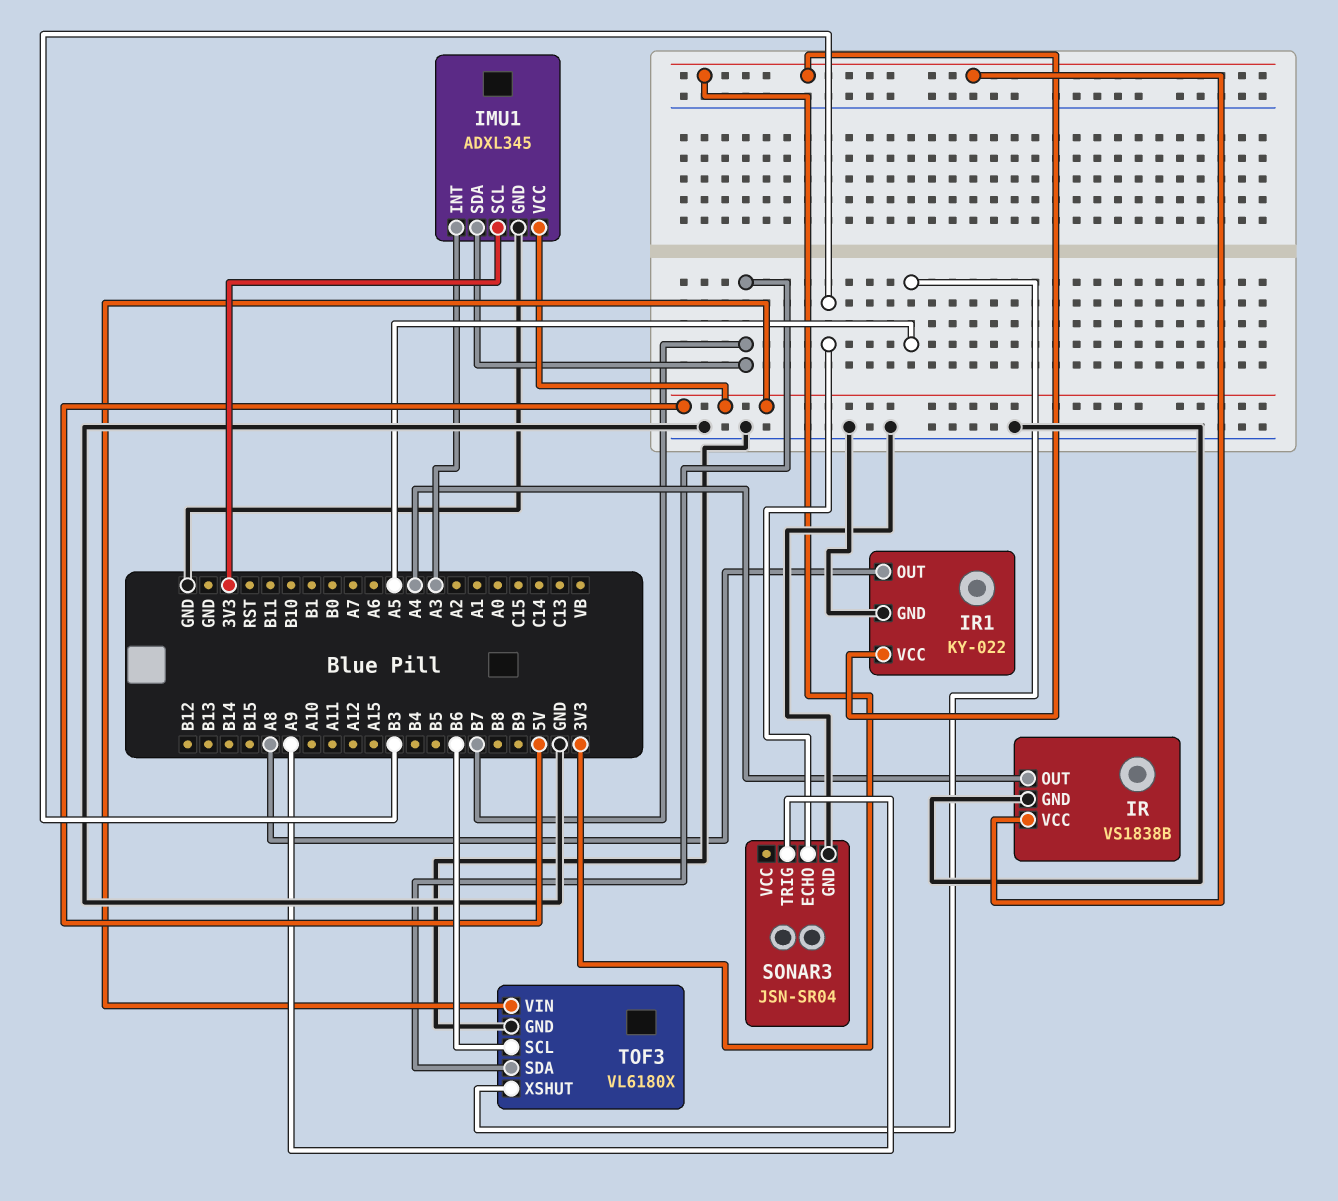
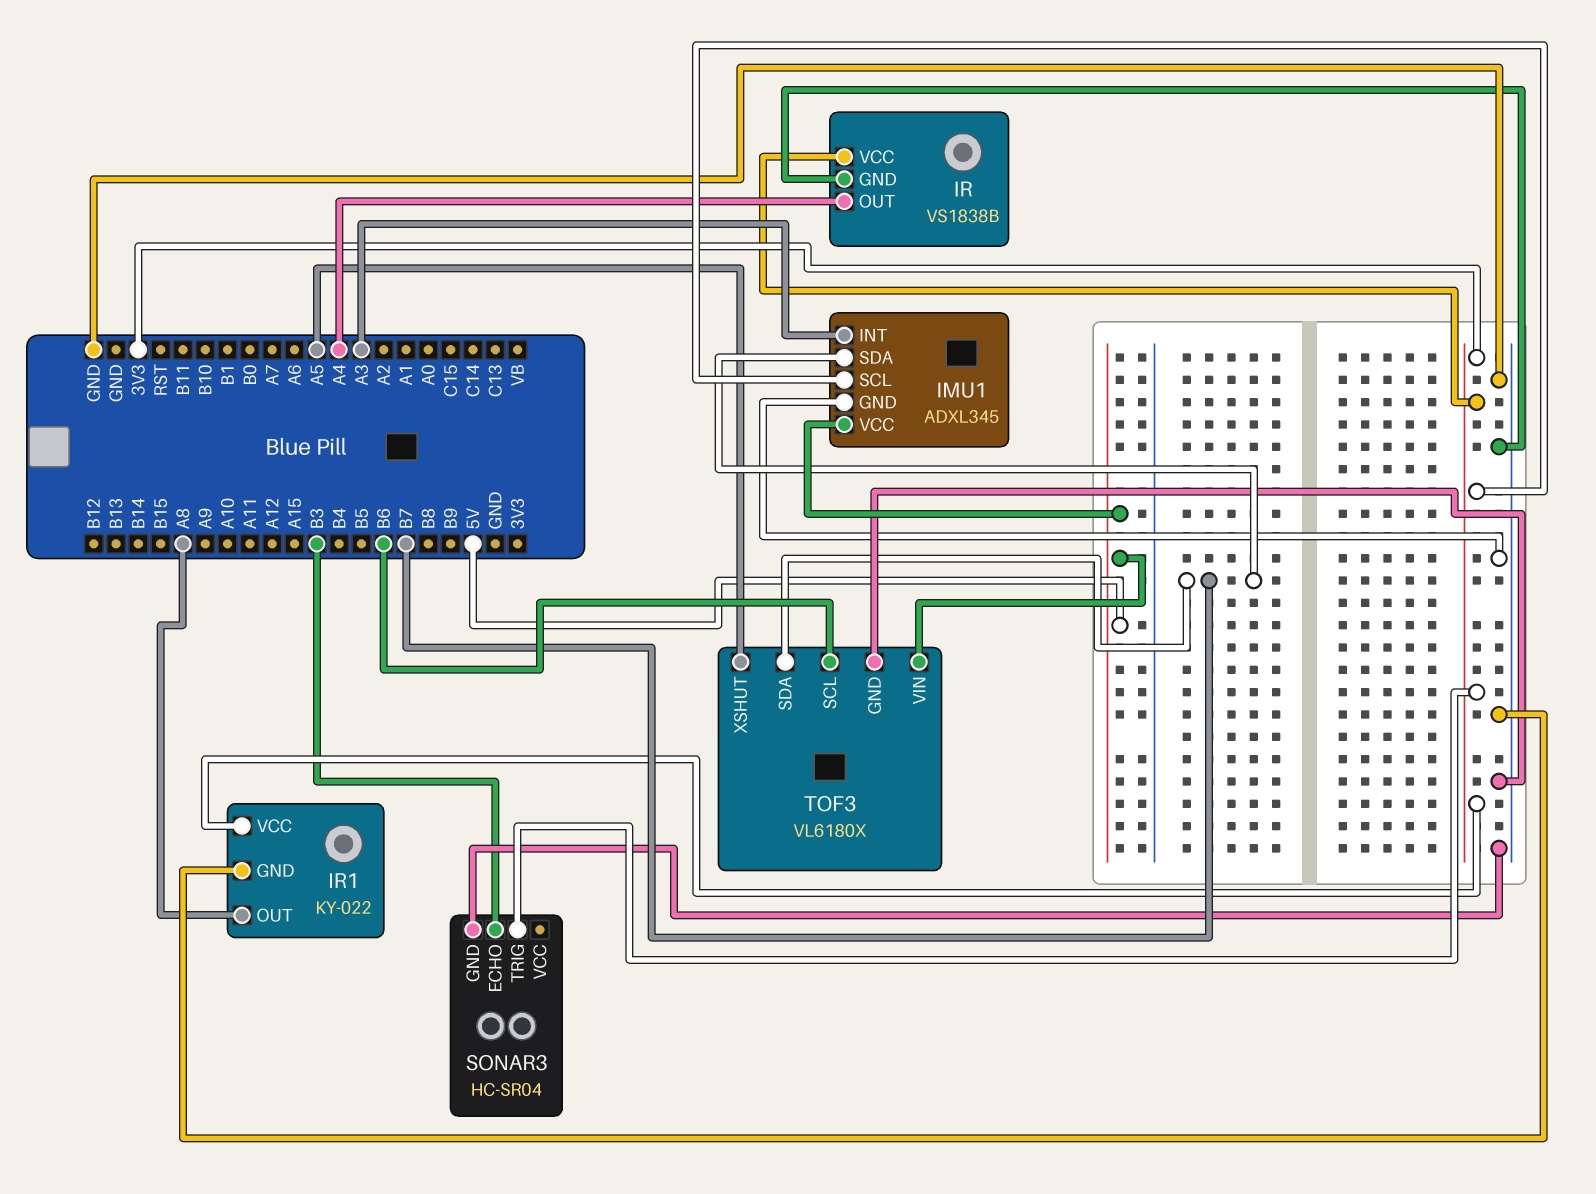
SONAR3: JSN-SR04 -> HC-SR04
SONAR3 pin TRIG: A9 -> 3V3

